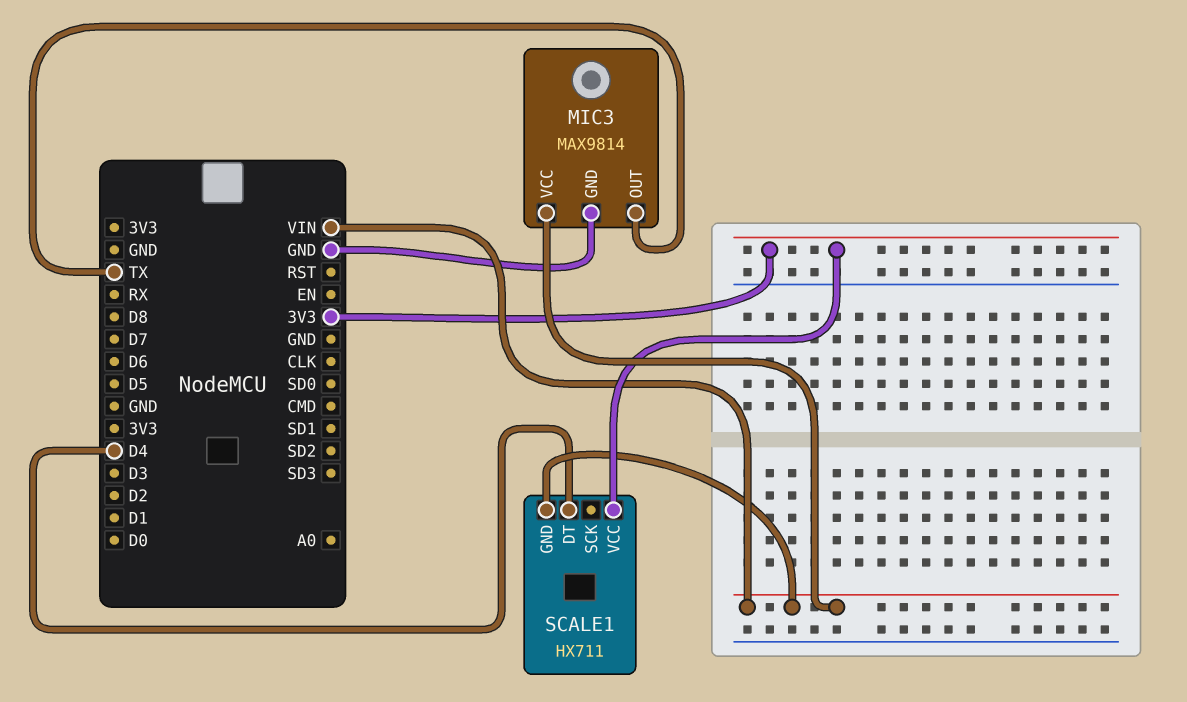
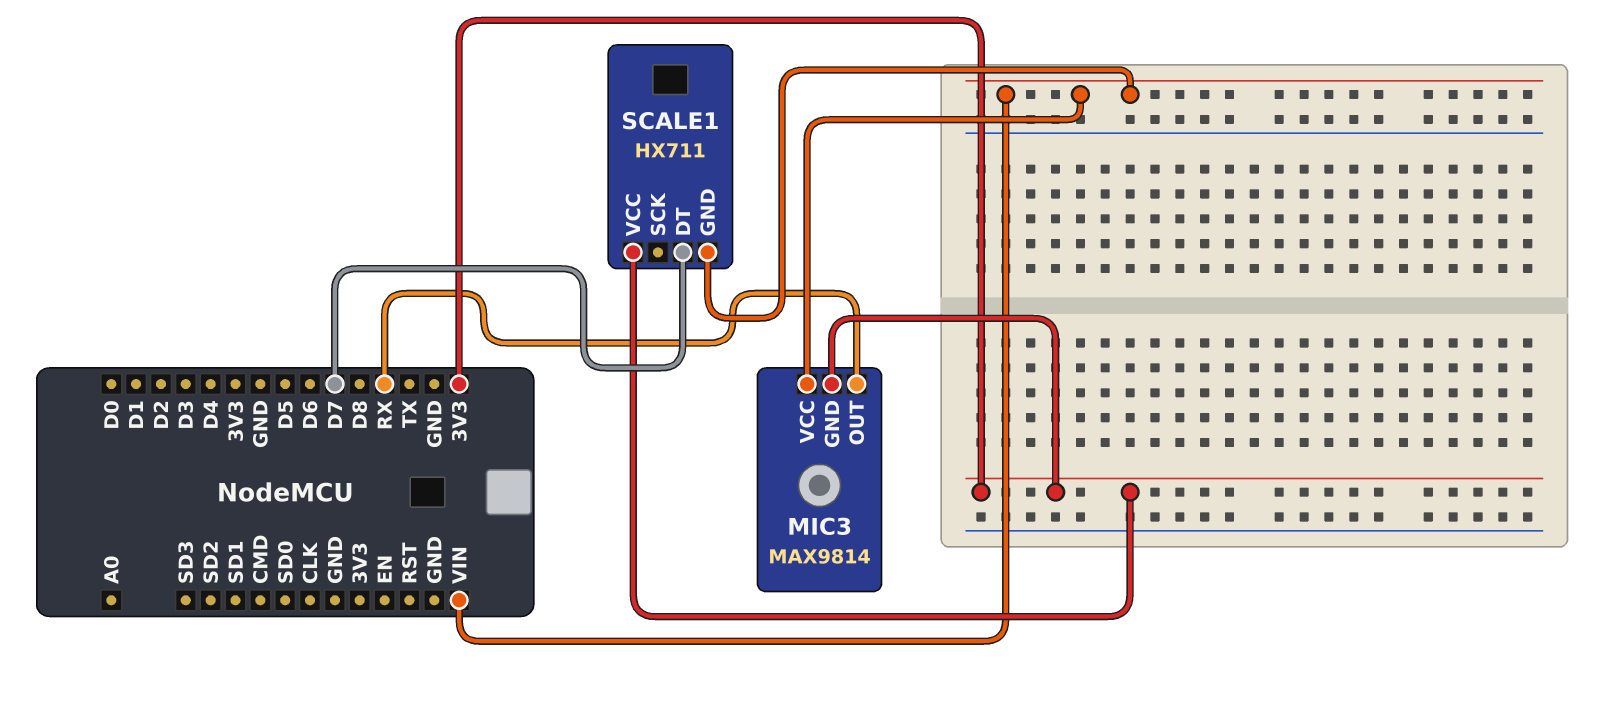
MIC3 pin GND: GND -> 3V3
MIC3 pin OUT: TX -> RX
SCALE1 pin DT: D4 -> D7

